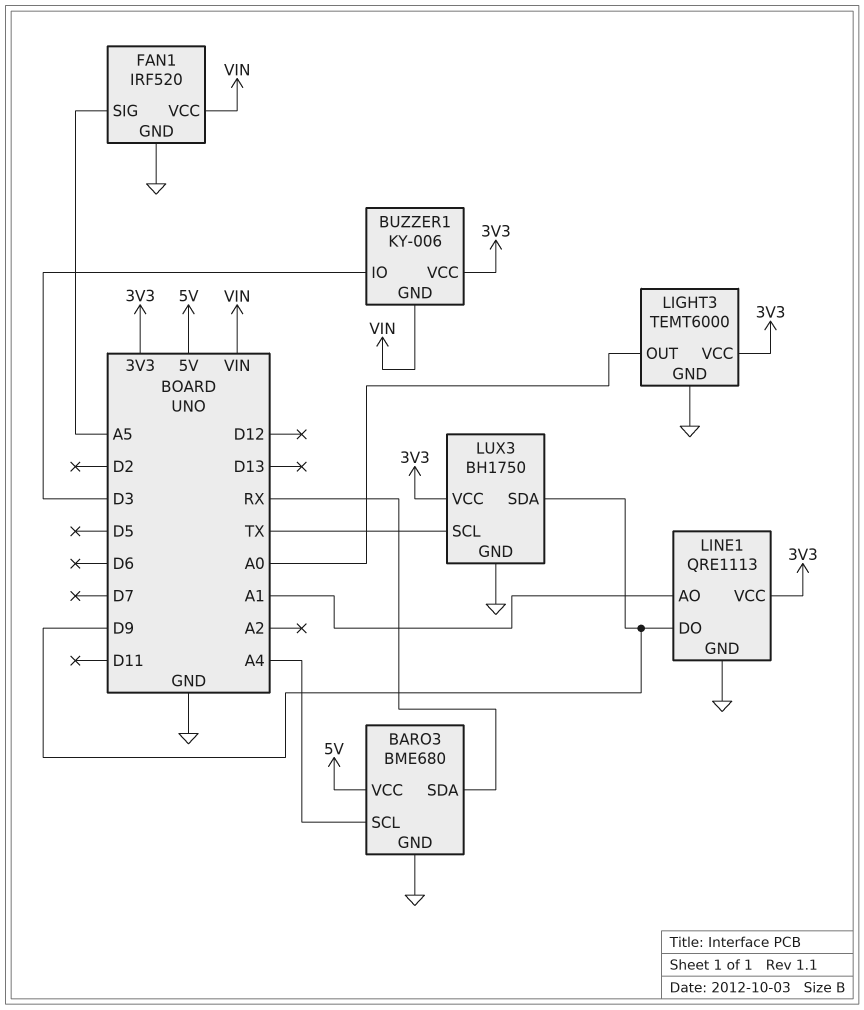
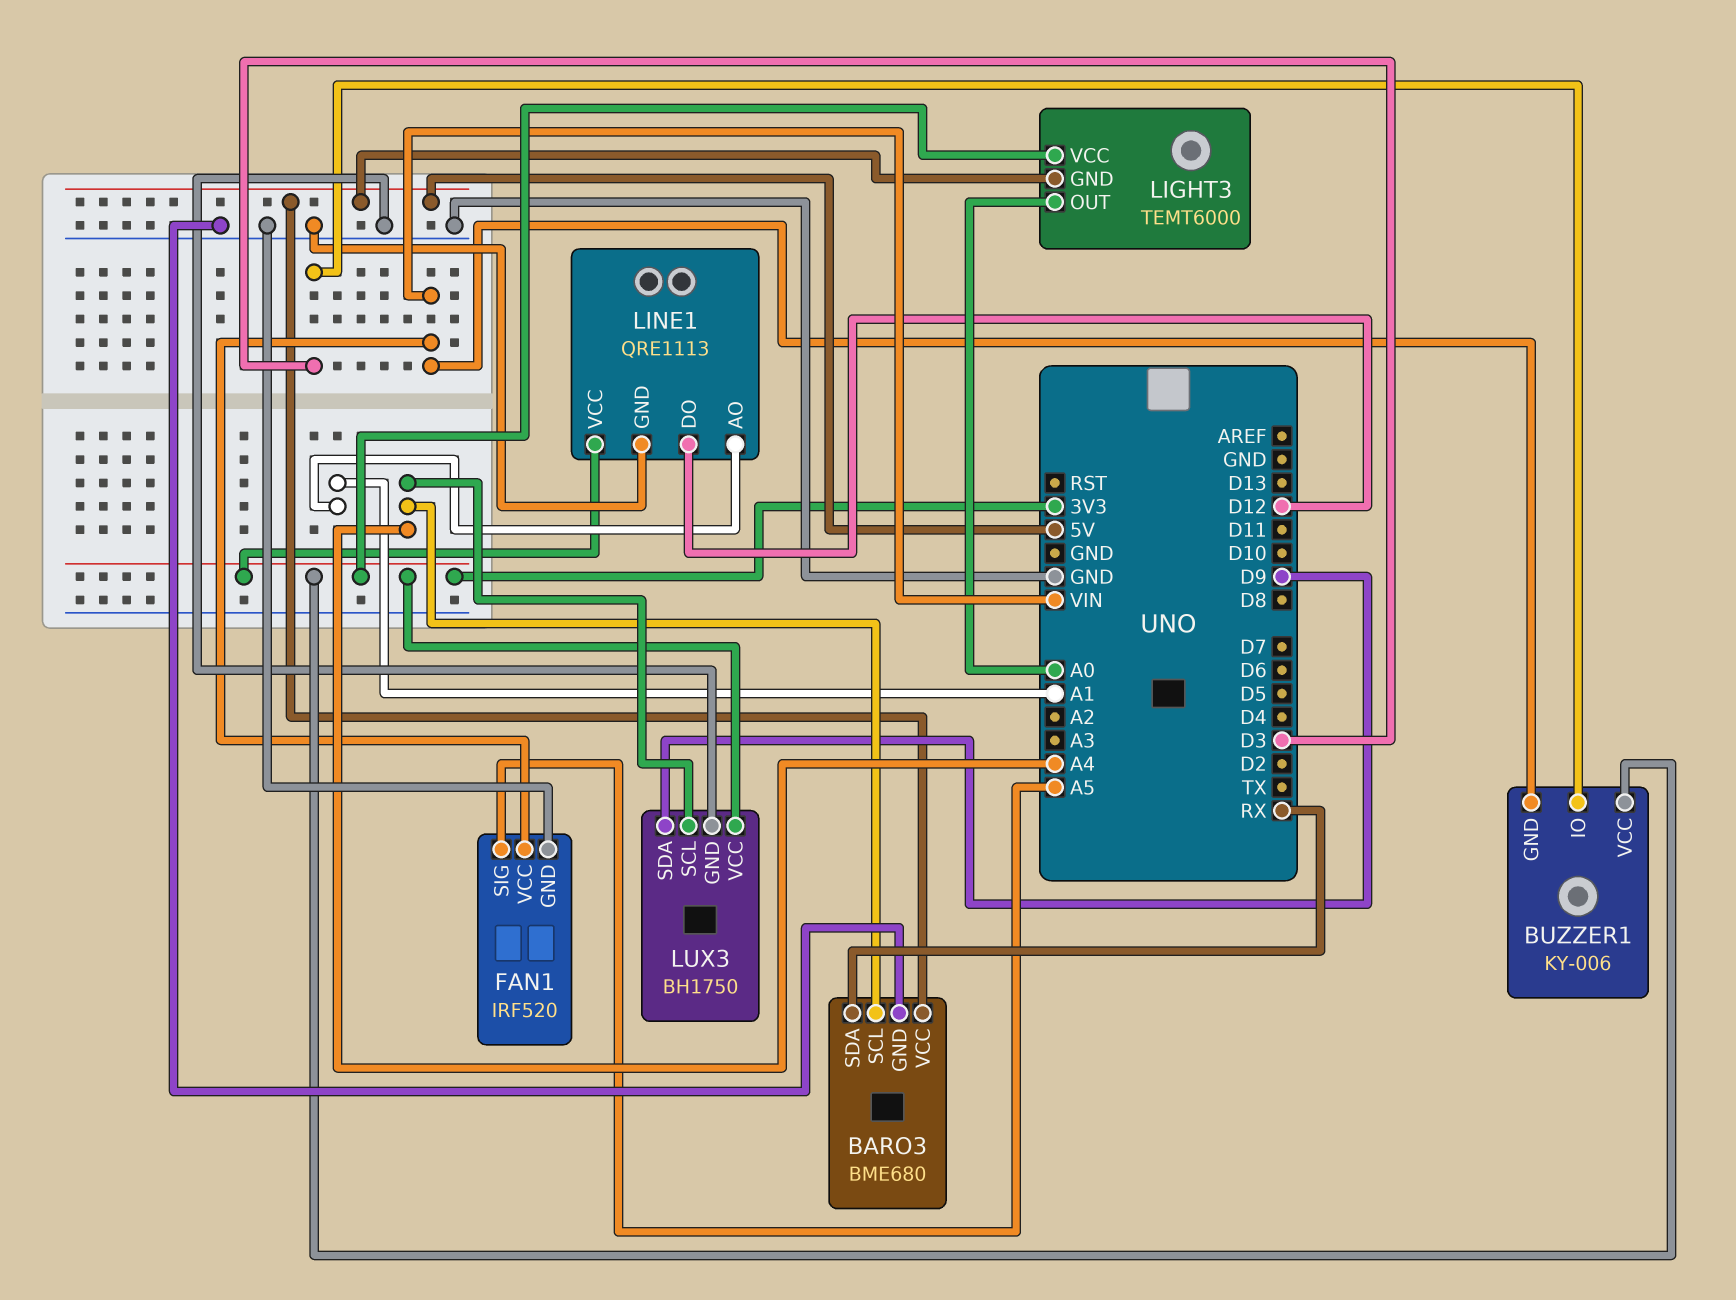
LIGHT3 pin GND: GND -> 5V
LINE1 pin DO: D9 -> D12
LUX3 pin SCL: TX -> A4

